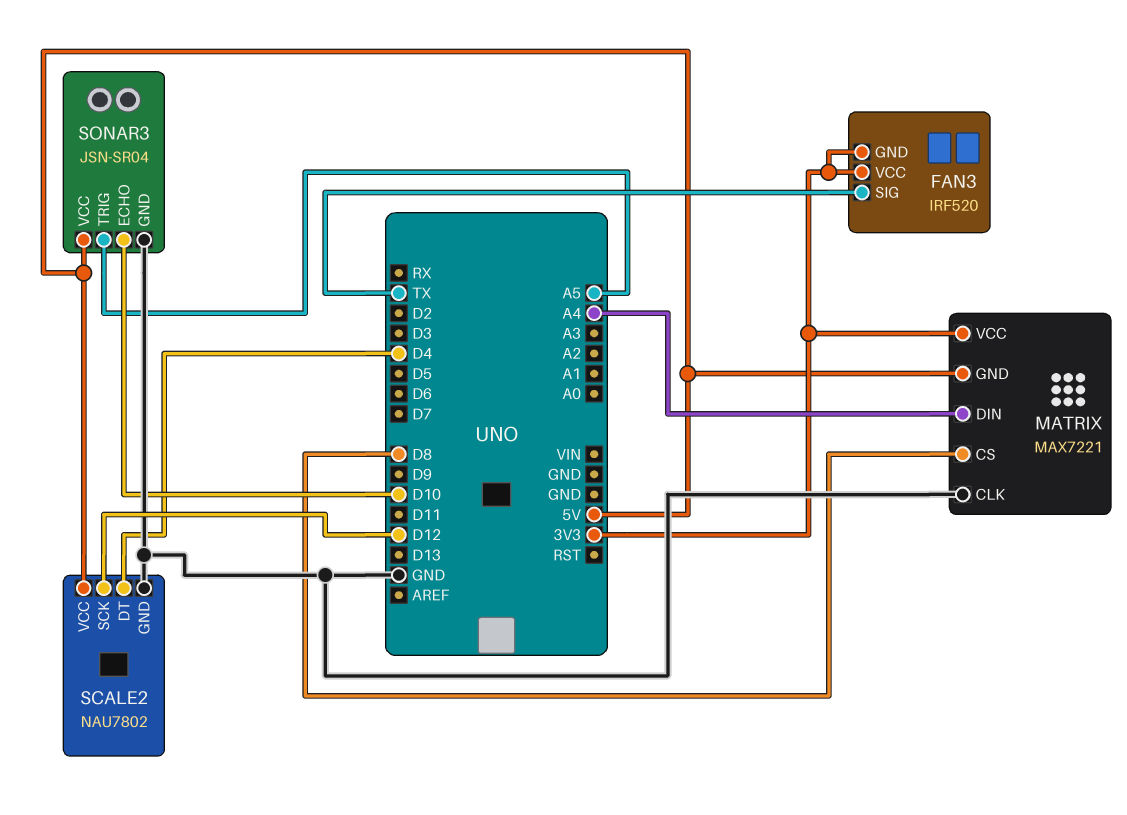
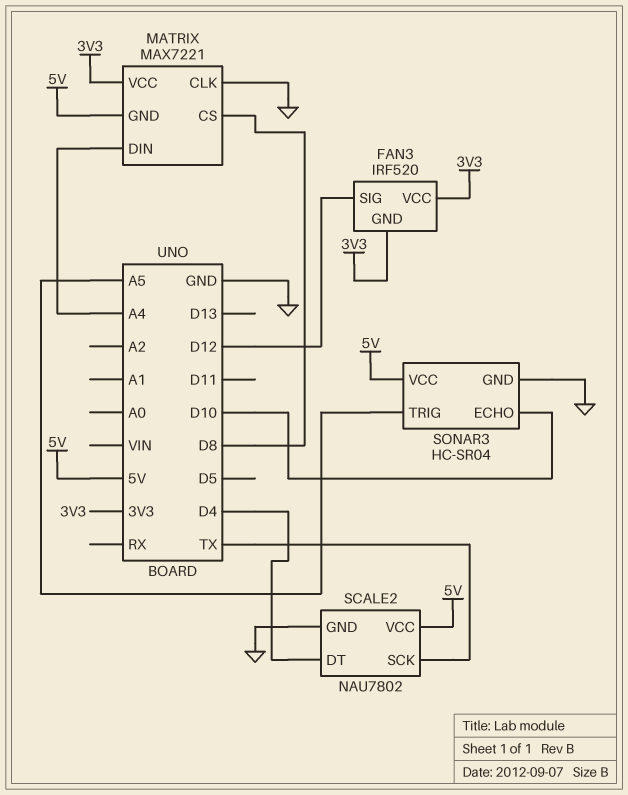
FAN3 pin SIG: TX -> D12
SCALE2 pin SCK: D12 -> TX
SONAR3: JSN-SR04 -> HC-SR04

